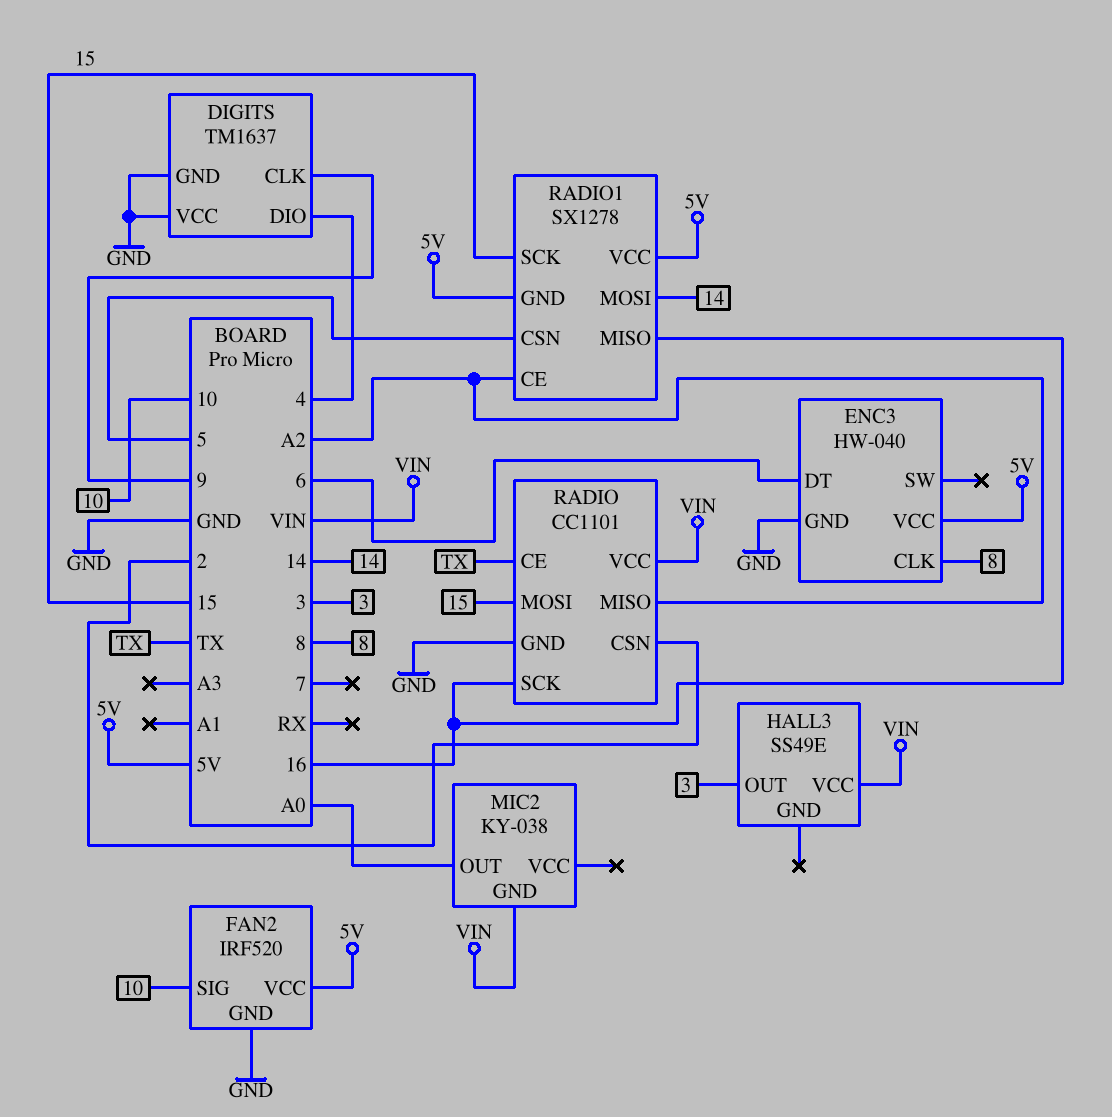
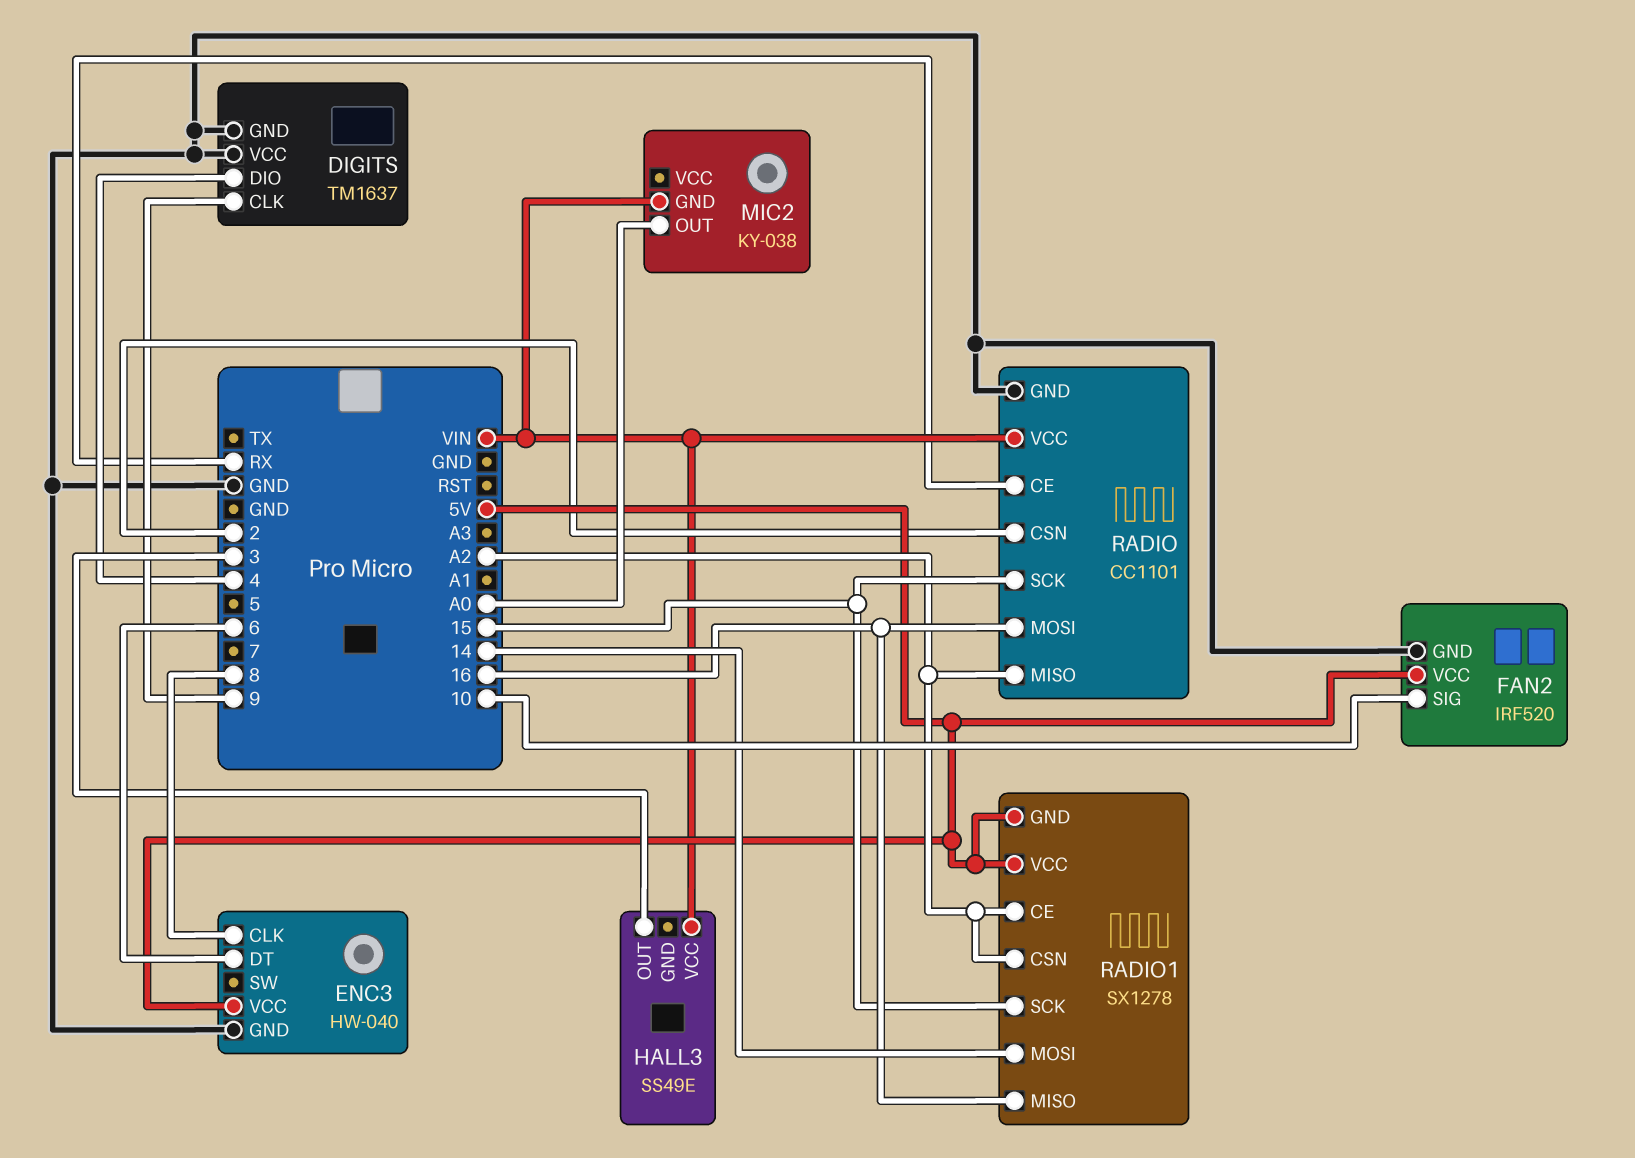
RADIO pin CE: TX -> RX
RADIO pin MOSI: 15 -> 16
RADIO pin SCK: 16 -> 15
RADIO1 pin CSN: 5 -> A2

